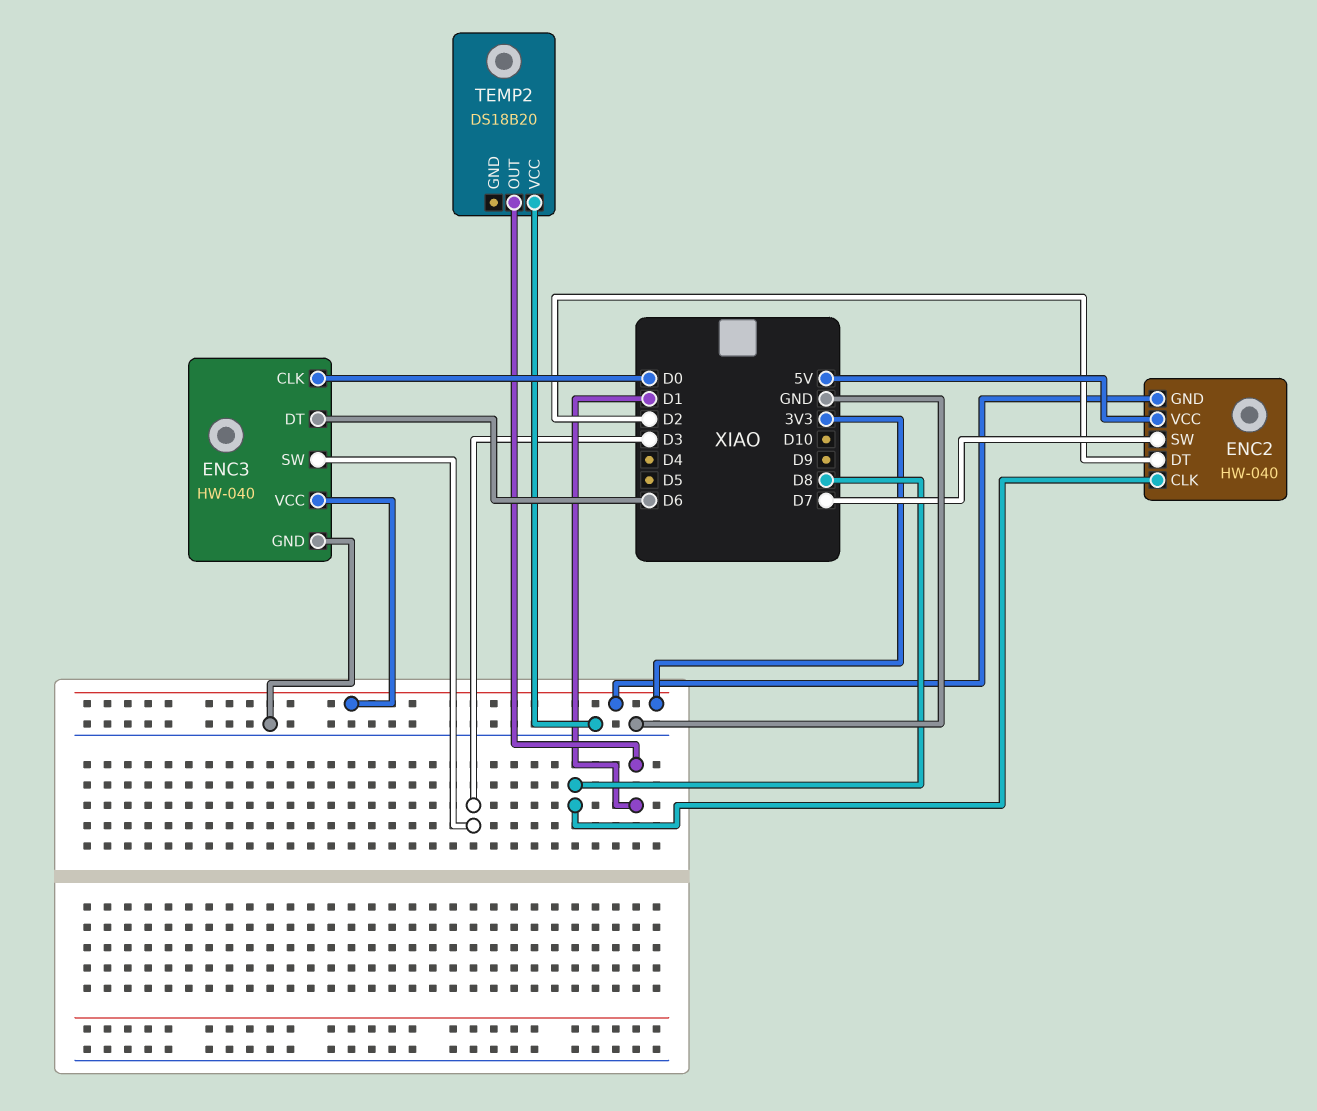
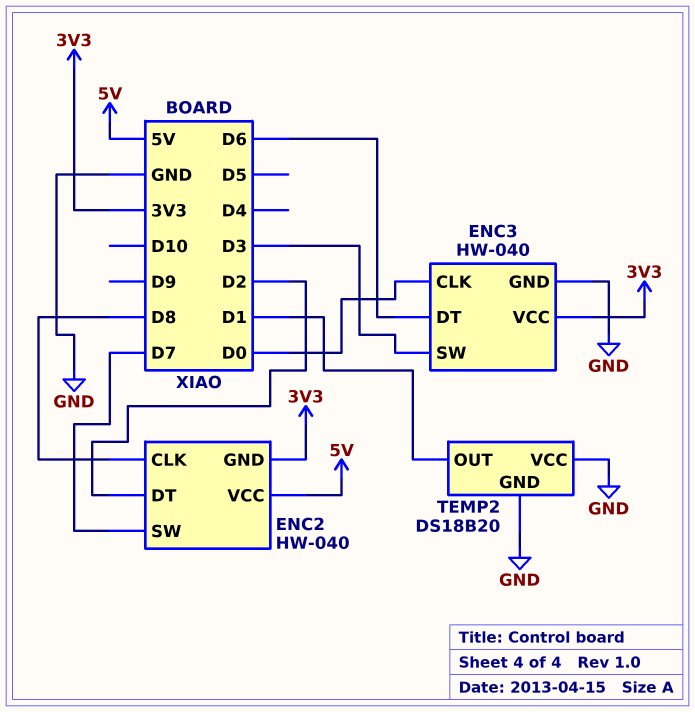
TEMP2 pin GND: none -> GND

